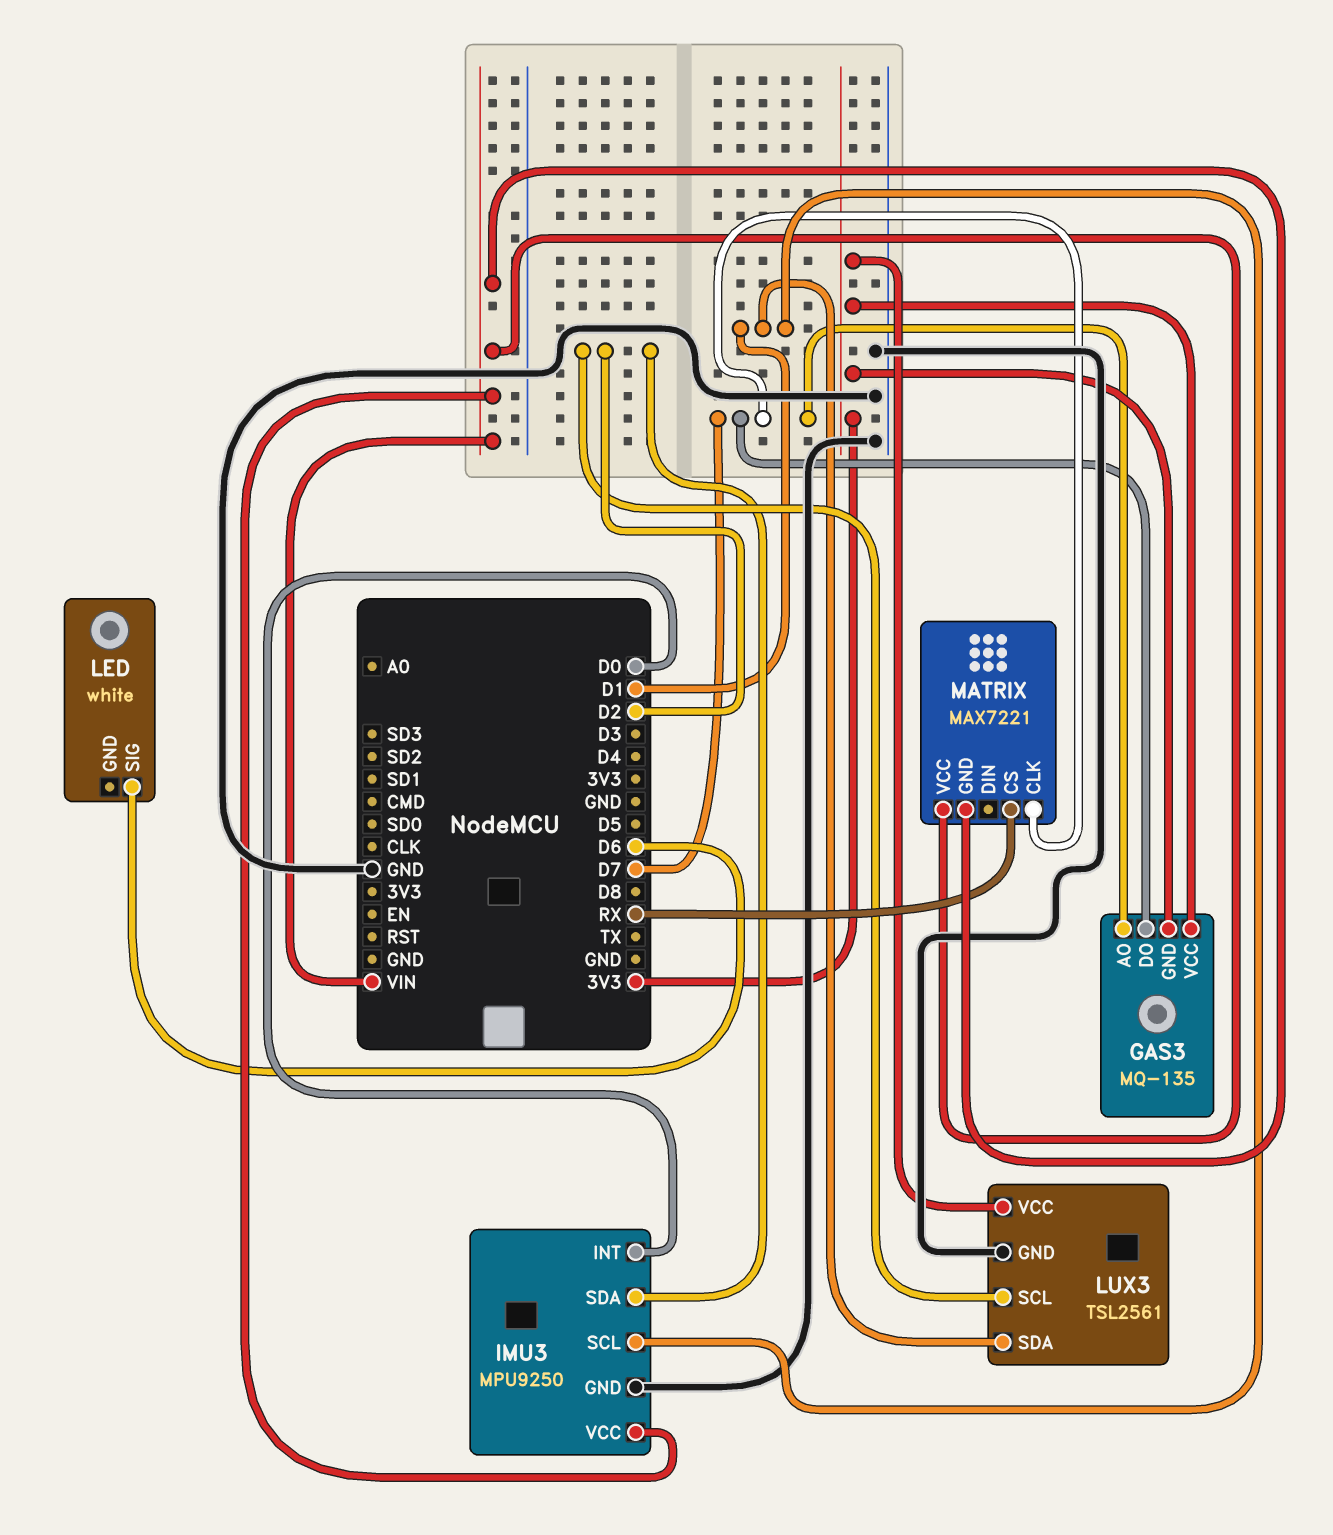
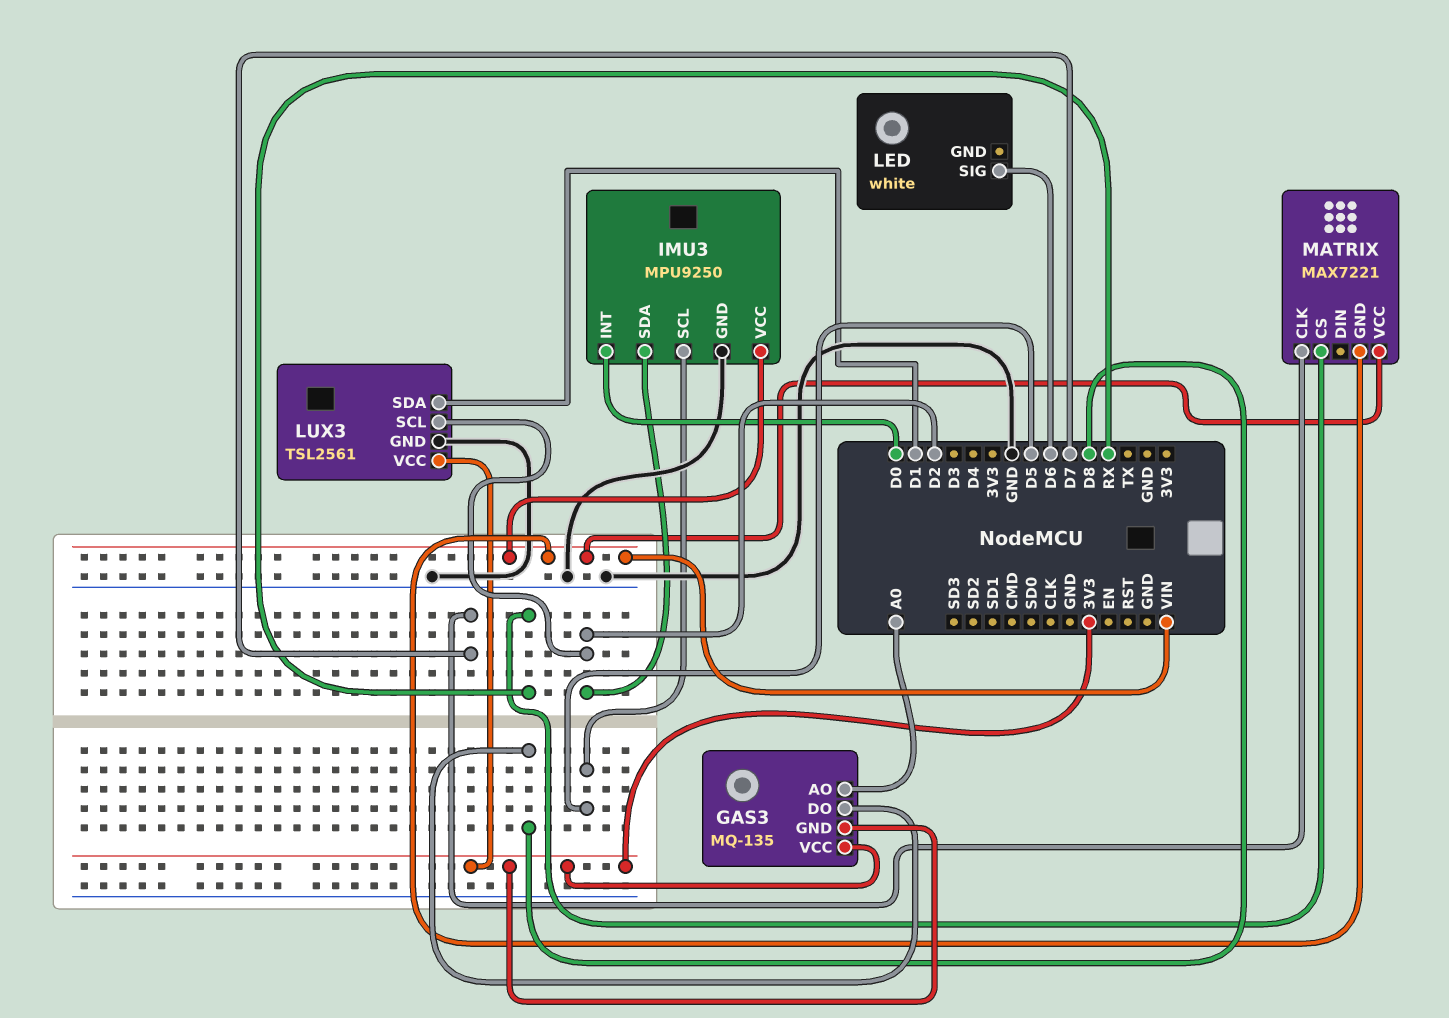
GAS3 pin AO: D7 -> A0
GAS3 pin DO: D7 -> D8
IMU3 pin SCL: D1 -> D5

